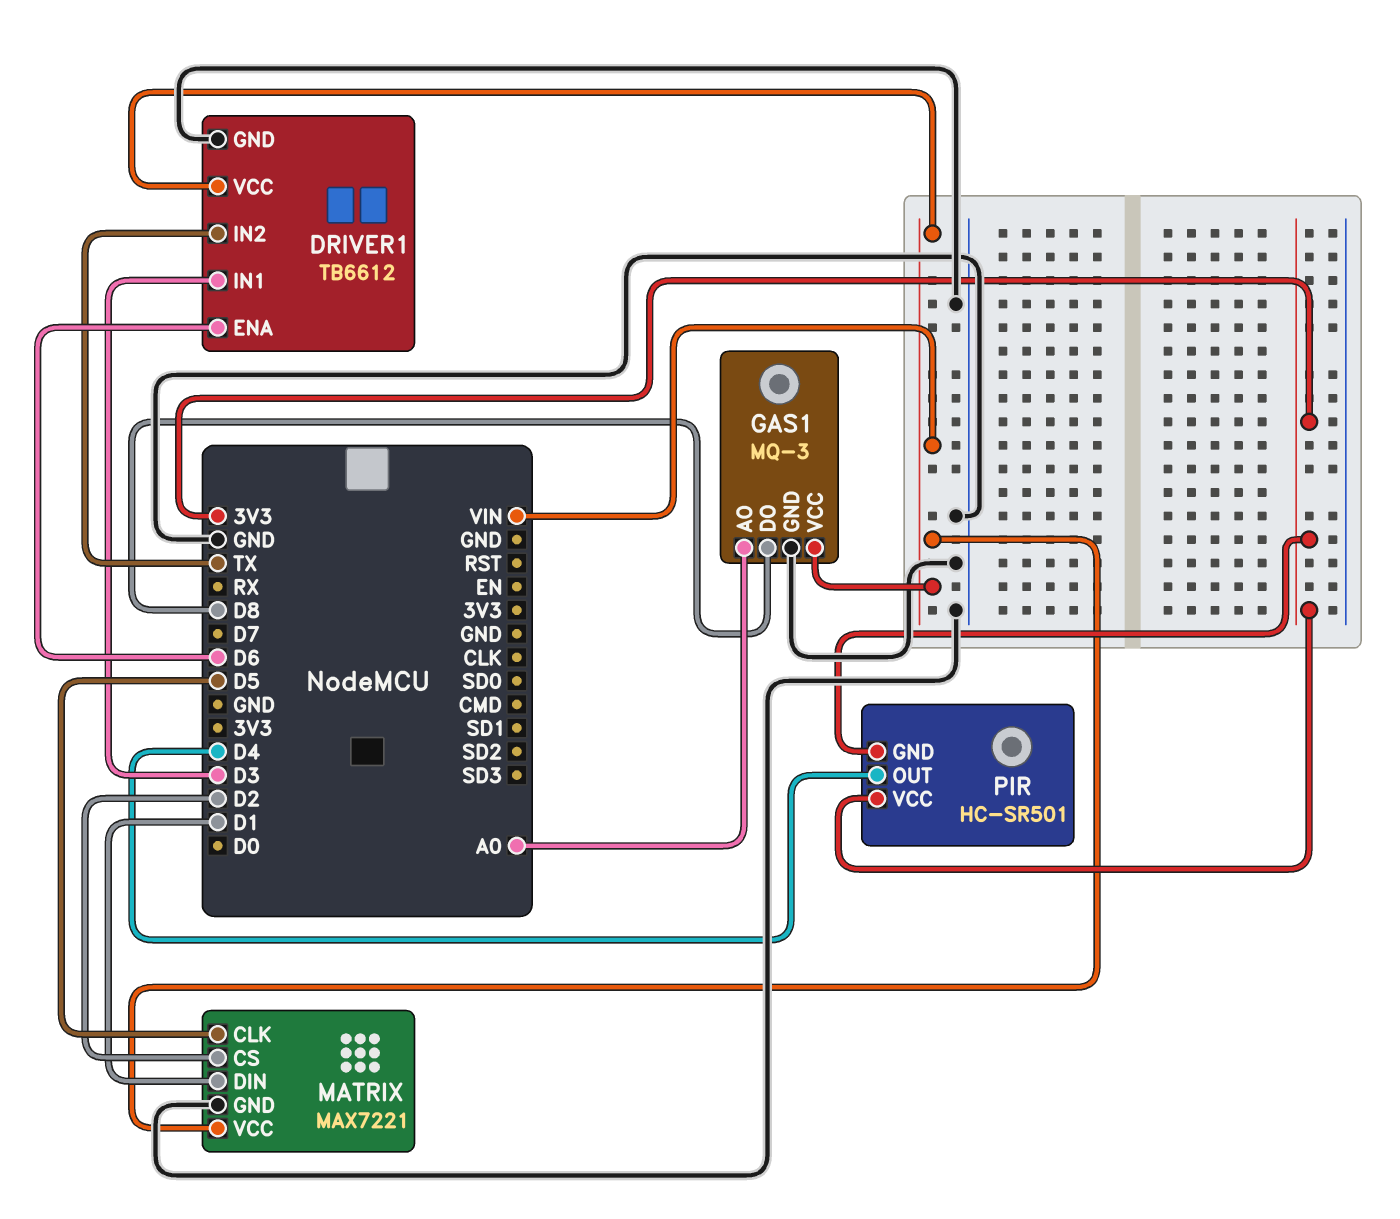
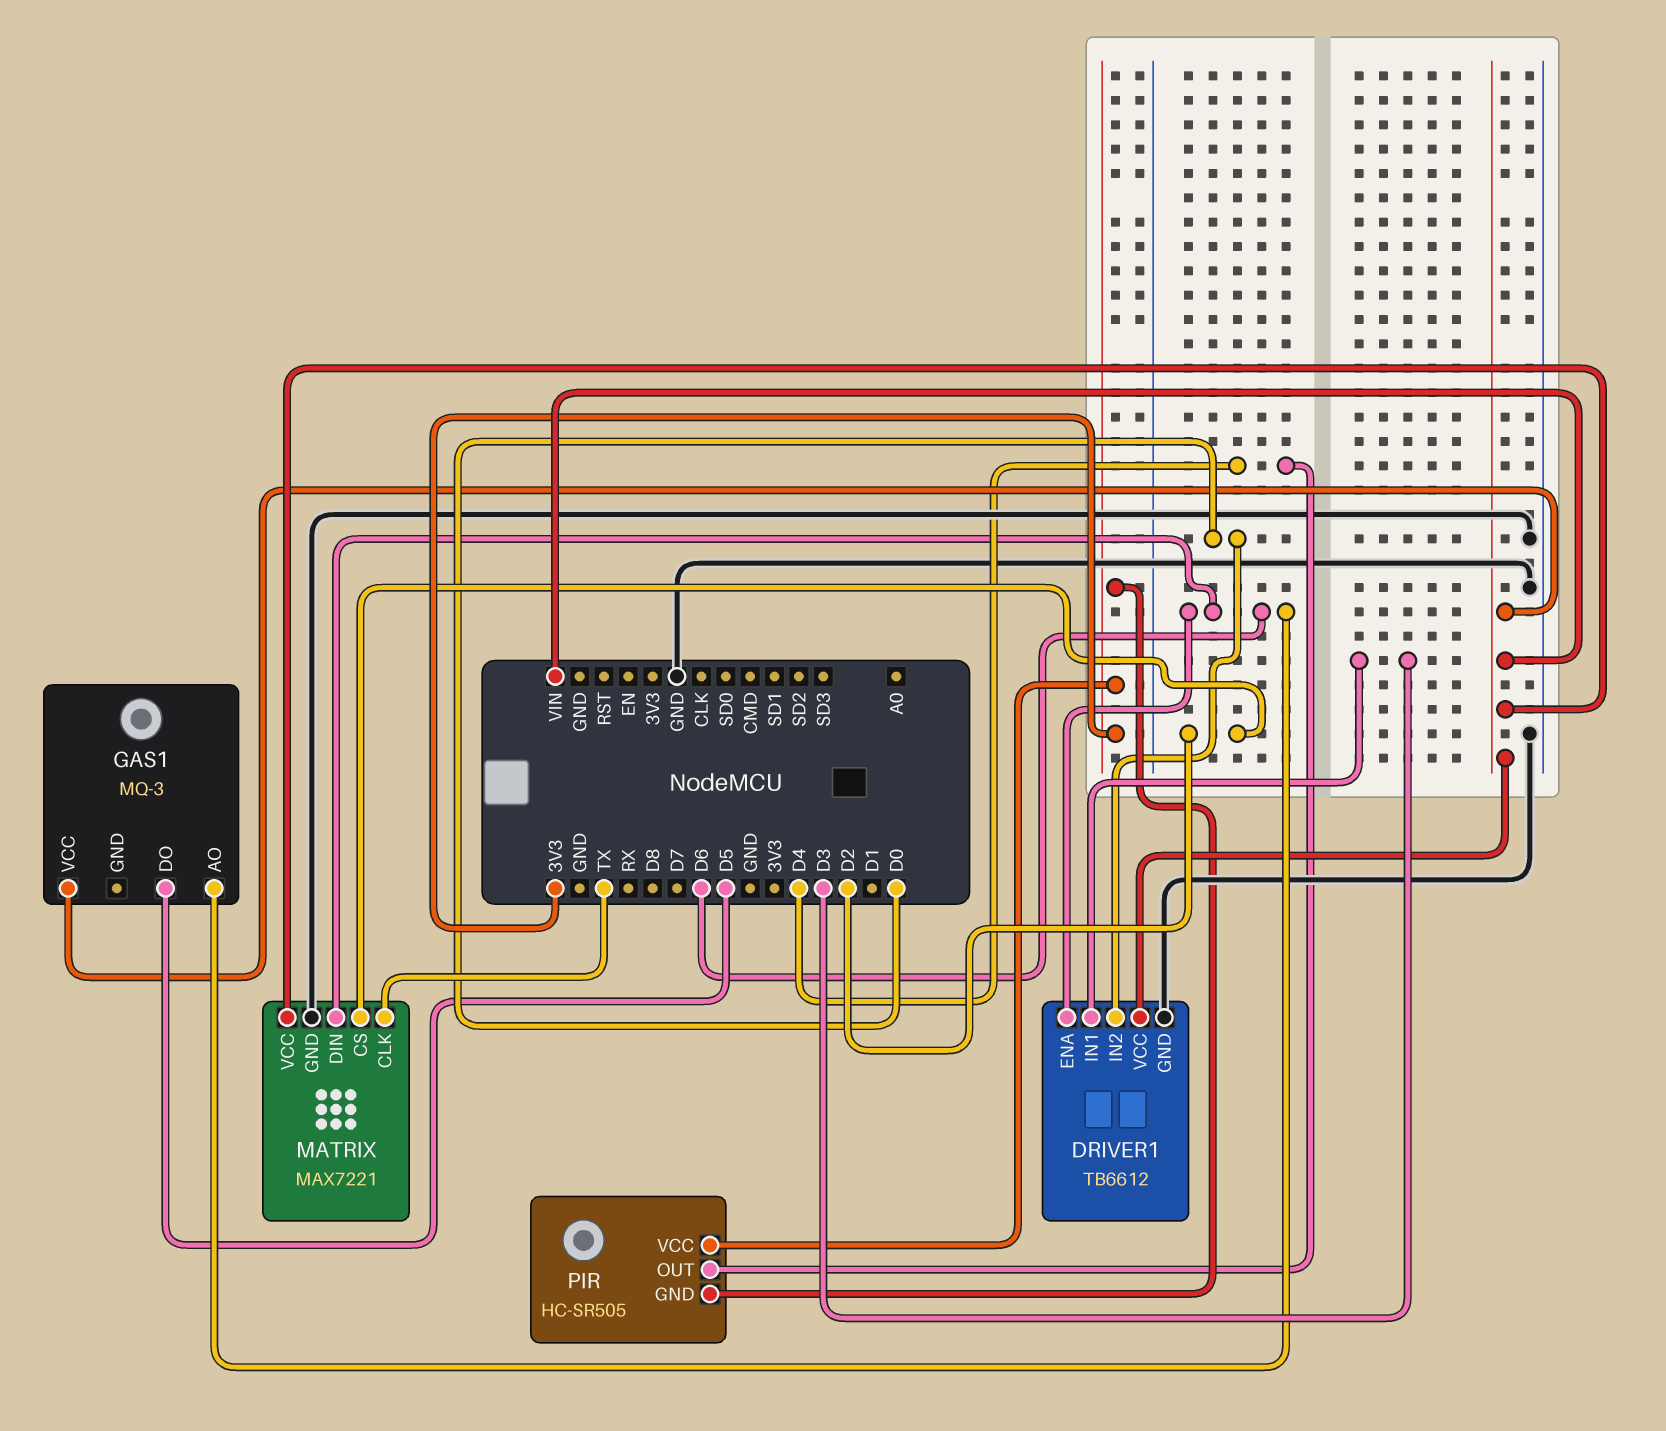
DRIVER1 pin IN2: TX -> D0
GAS1 pin AO: A0 -> D6
GAS1 pin DO: D8 -> D5
GAS1 pin GND: GND -> none
MATRIX pin CLK: D5 -> TX
MATRIX pin DIN: D1 -> D6
PIR: HC-SR501 -> HC-SR505

